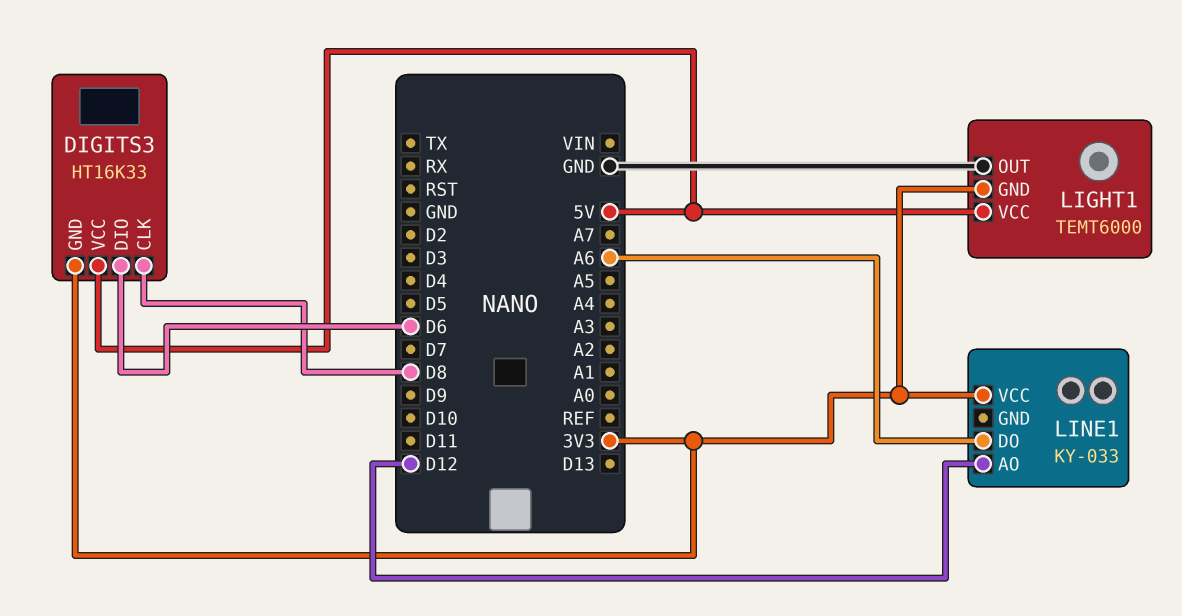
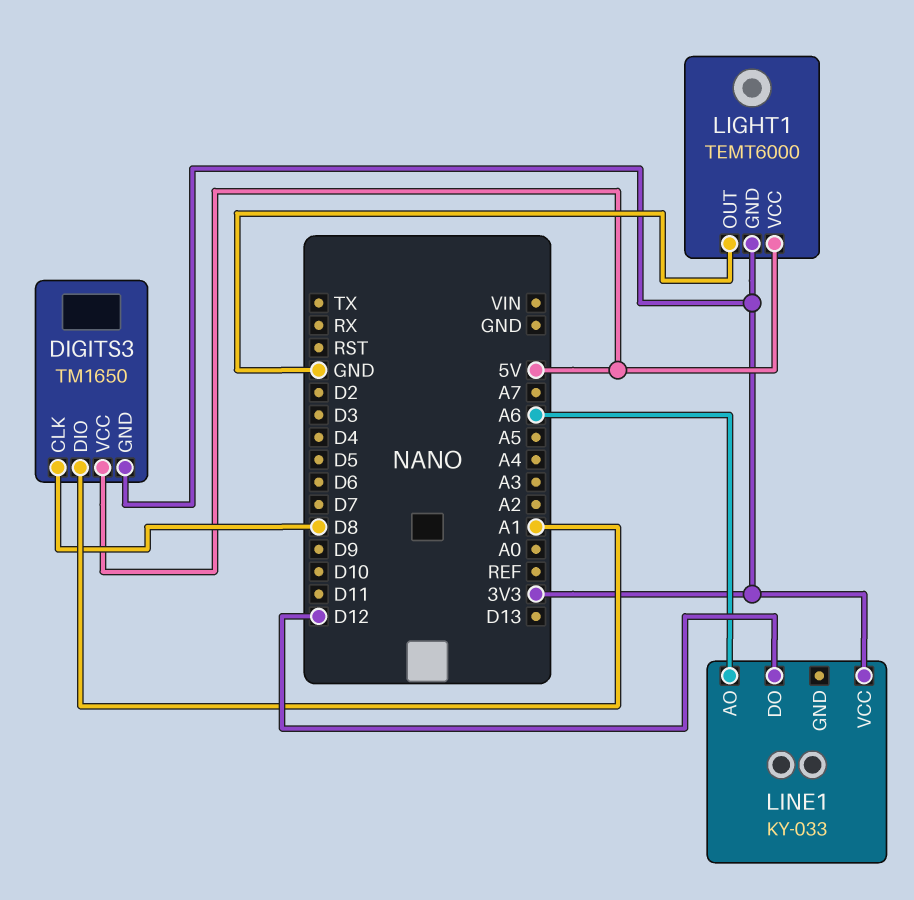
DIGITS3: HT16K33 -> TM1650
DIGITS3 pin DIO: D6 -> A1
LINE1 pin AO: D12 -> A6
LINE1 pin DO: A6 -> D12

